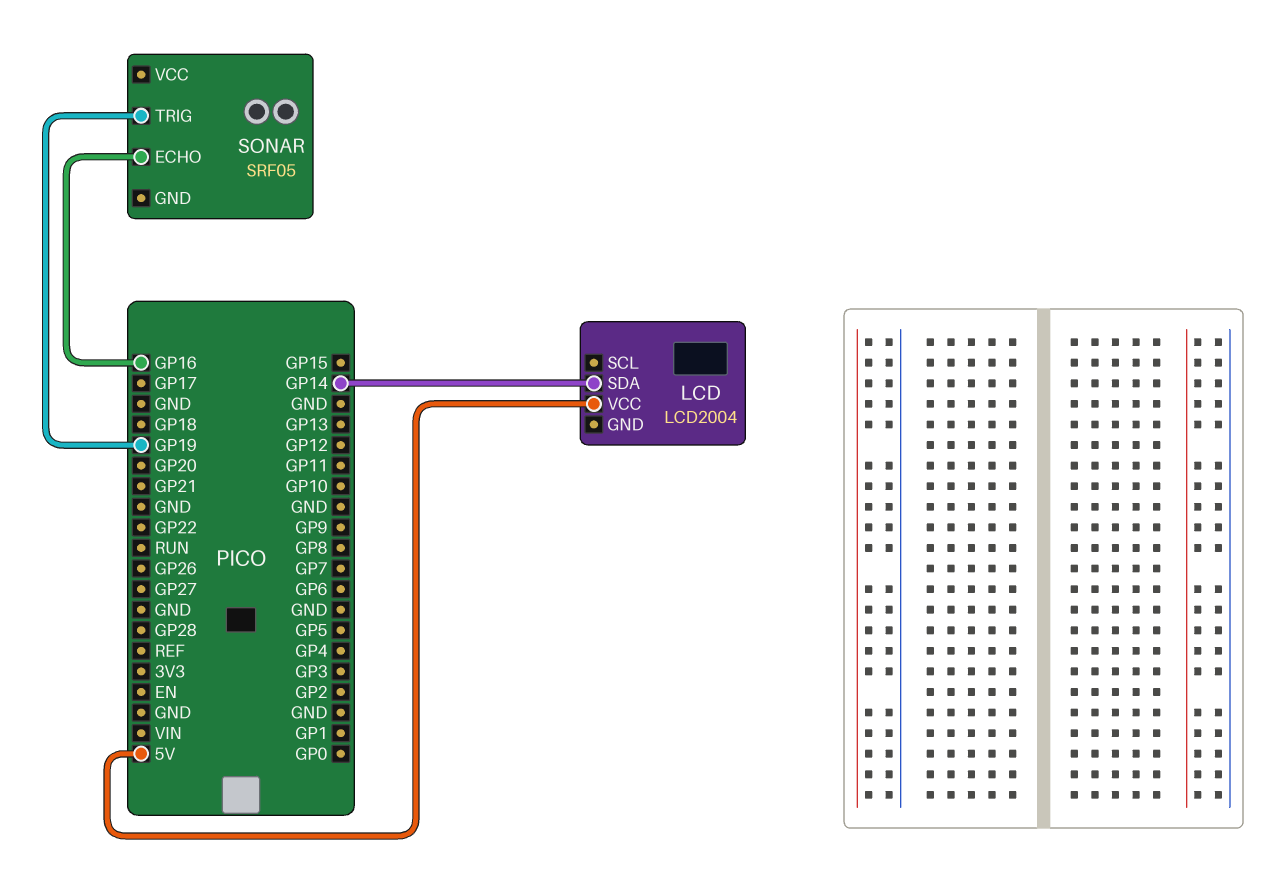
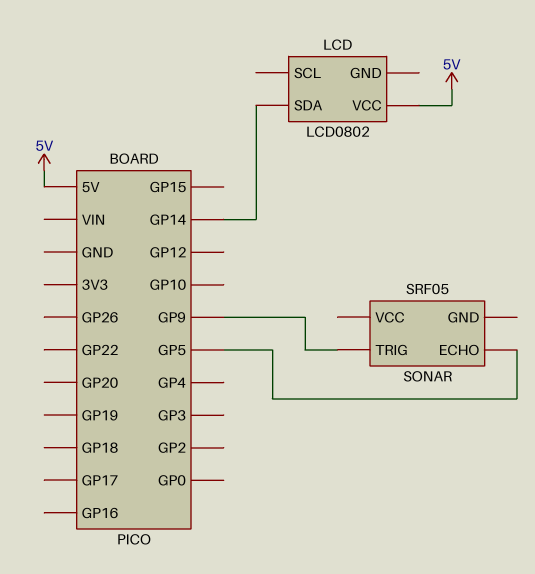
LCD: LCD2004 -> LCD0802
SONAR pin ECHO: GP16 -> GP5
SONAR pin TRIG: GP19 -> GP9

